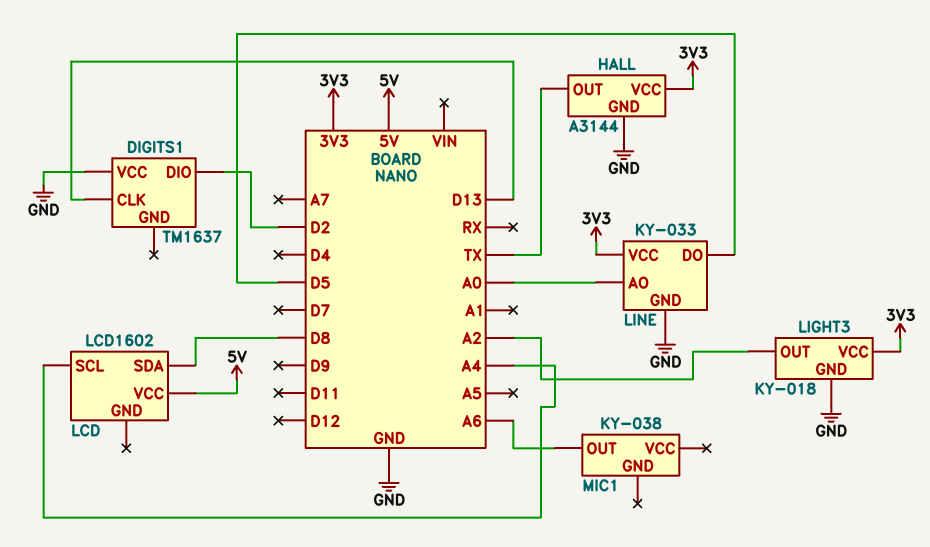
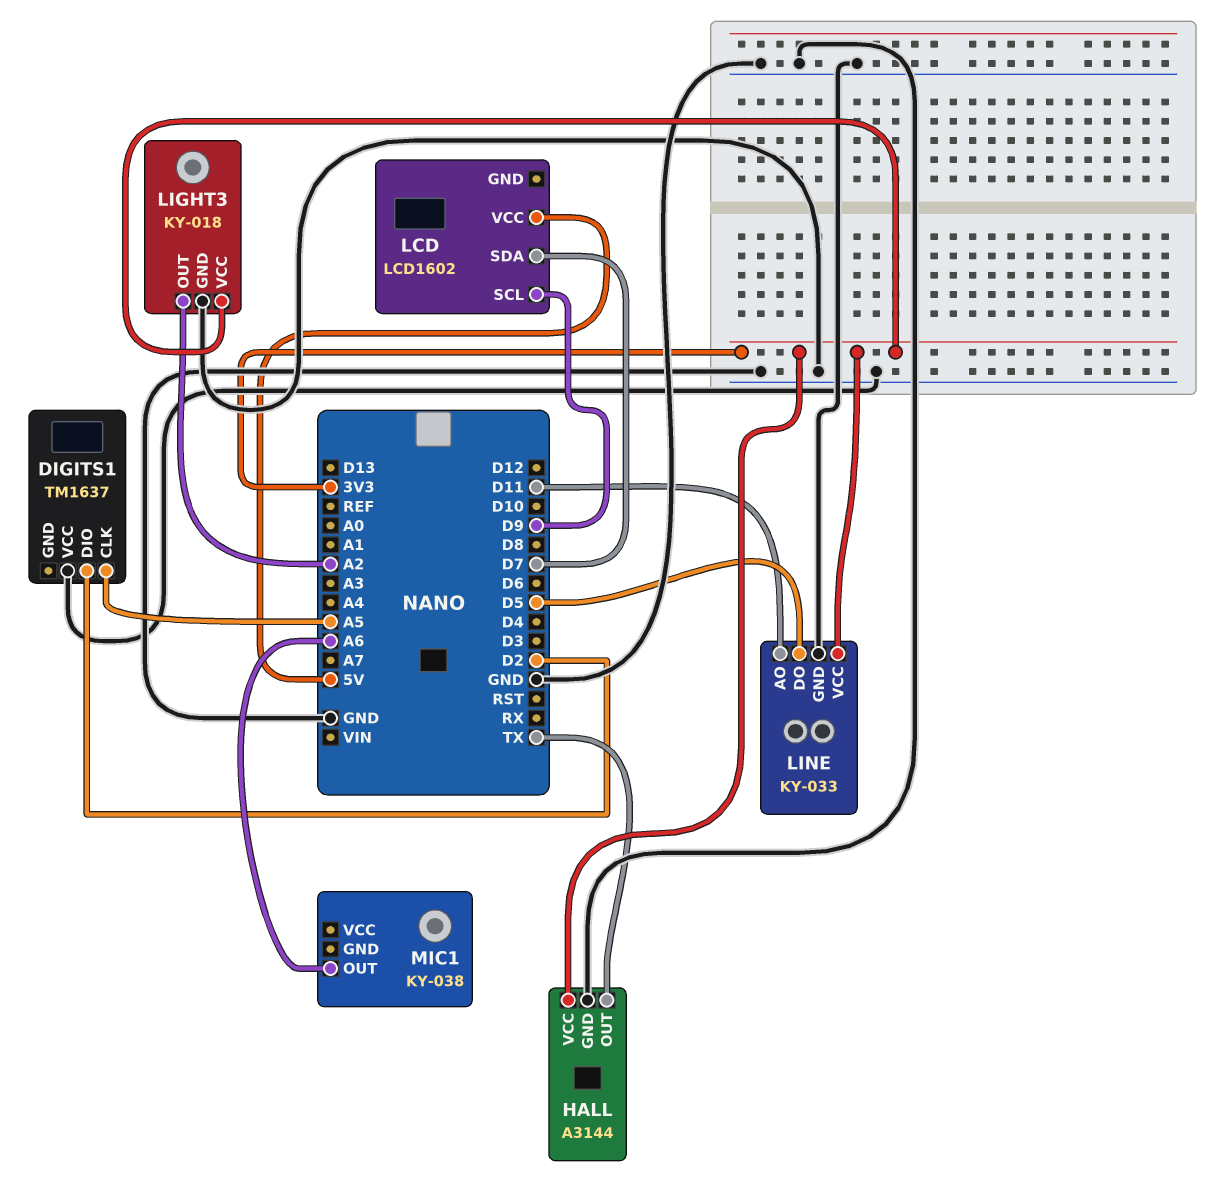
DIGITS1 pin CLK: D13 -> A5
LCD pin SCL: A4 -> D9
LCD pin SDA: D8 -> D7
LINE pin AO: A0 -> D11

